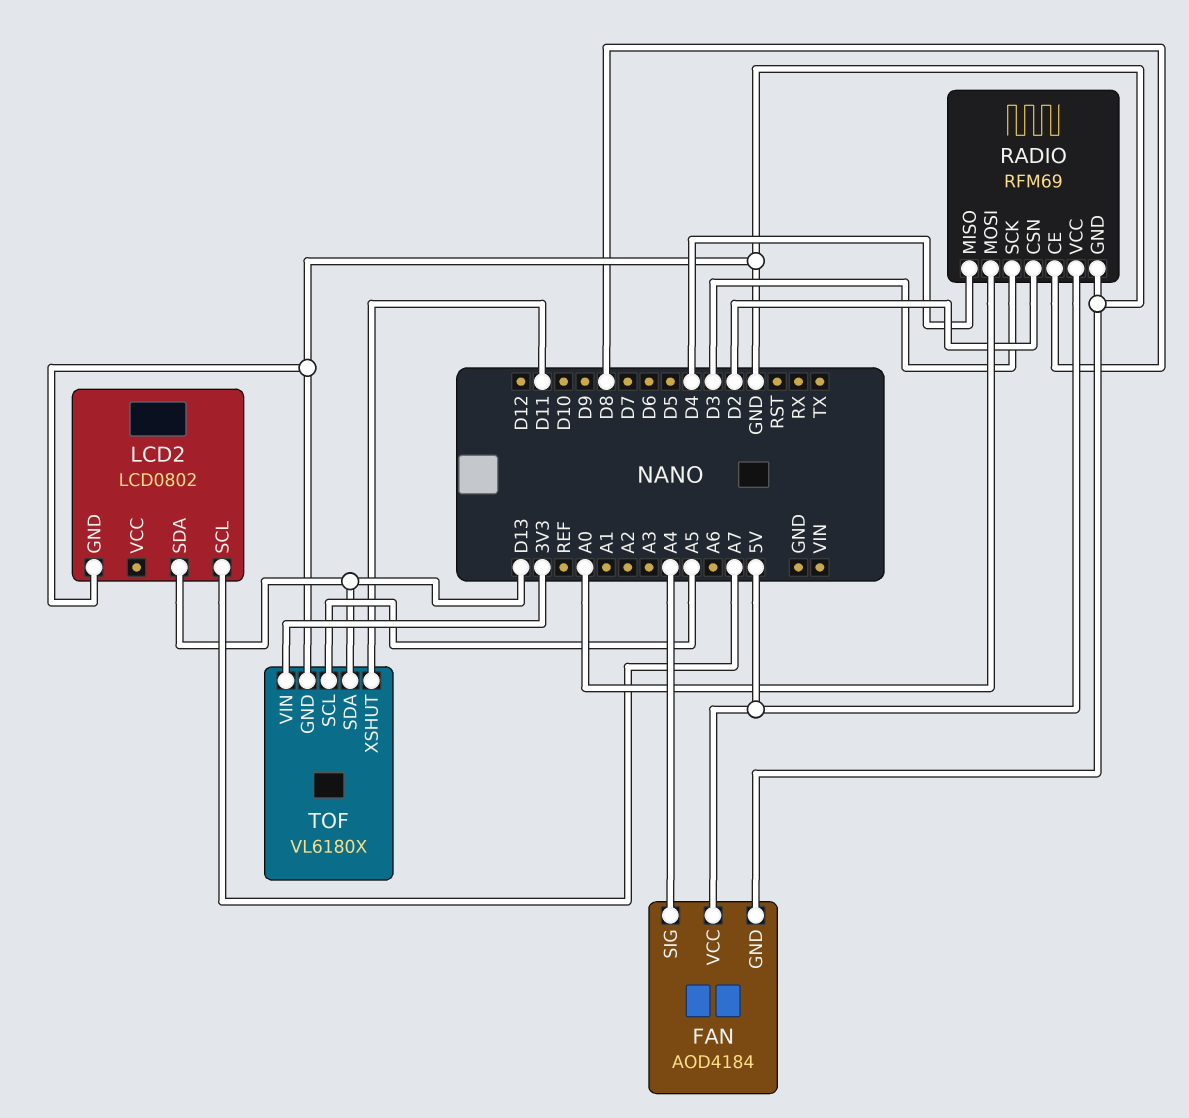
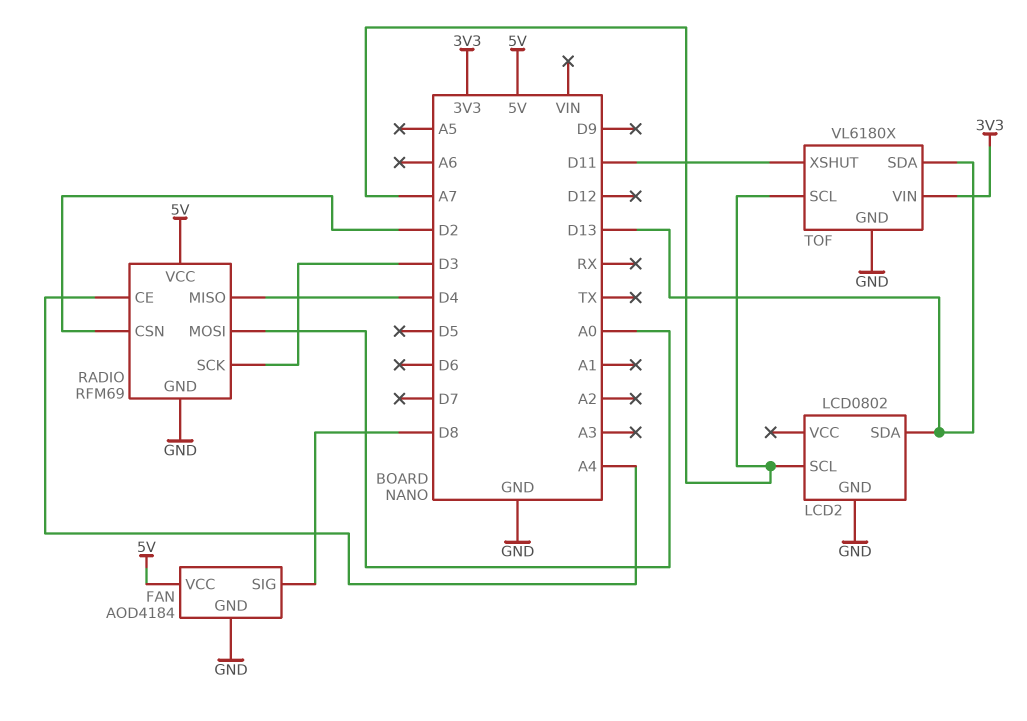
FAN pin SIG: A4 -> D8
RADIO pin CE: D8 -> A4
TOF pin SCL: A5 -> A7

